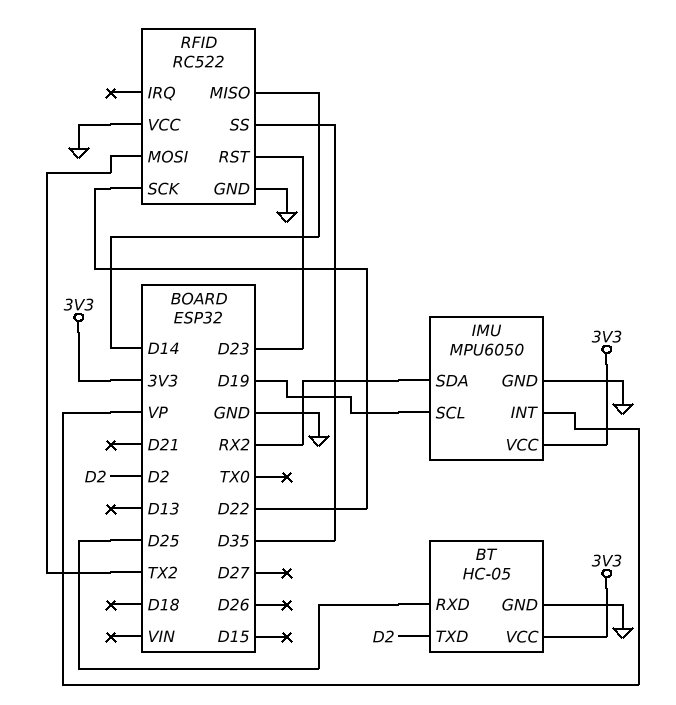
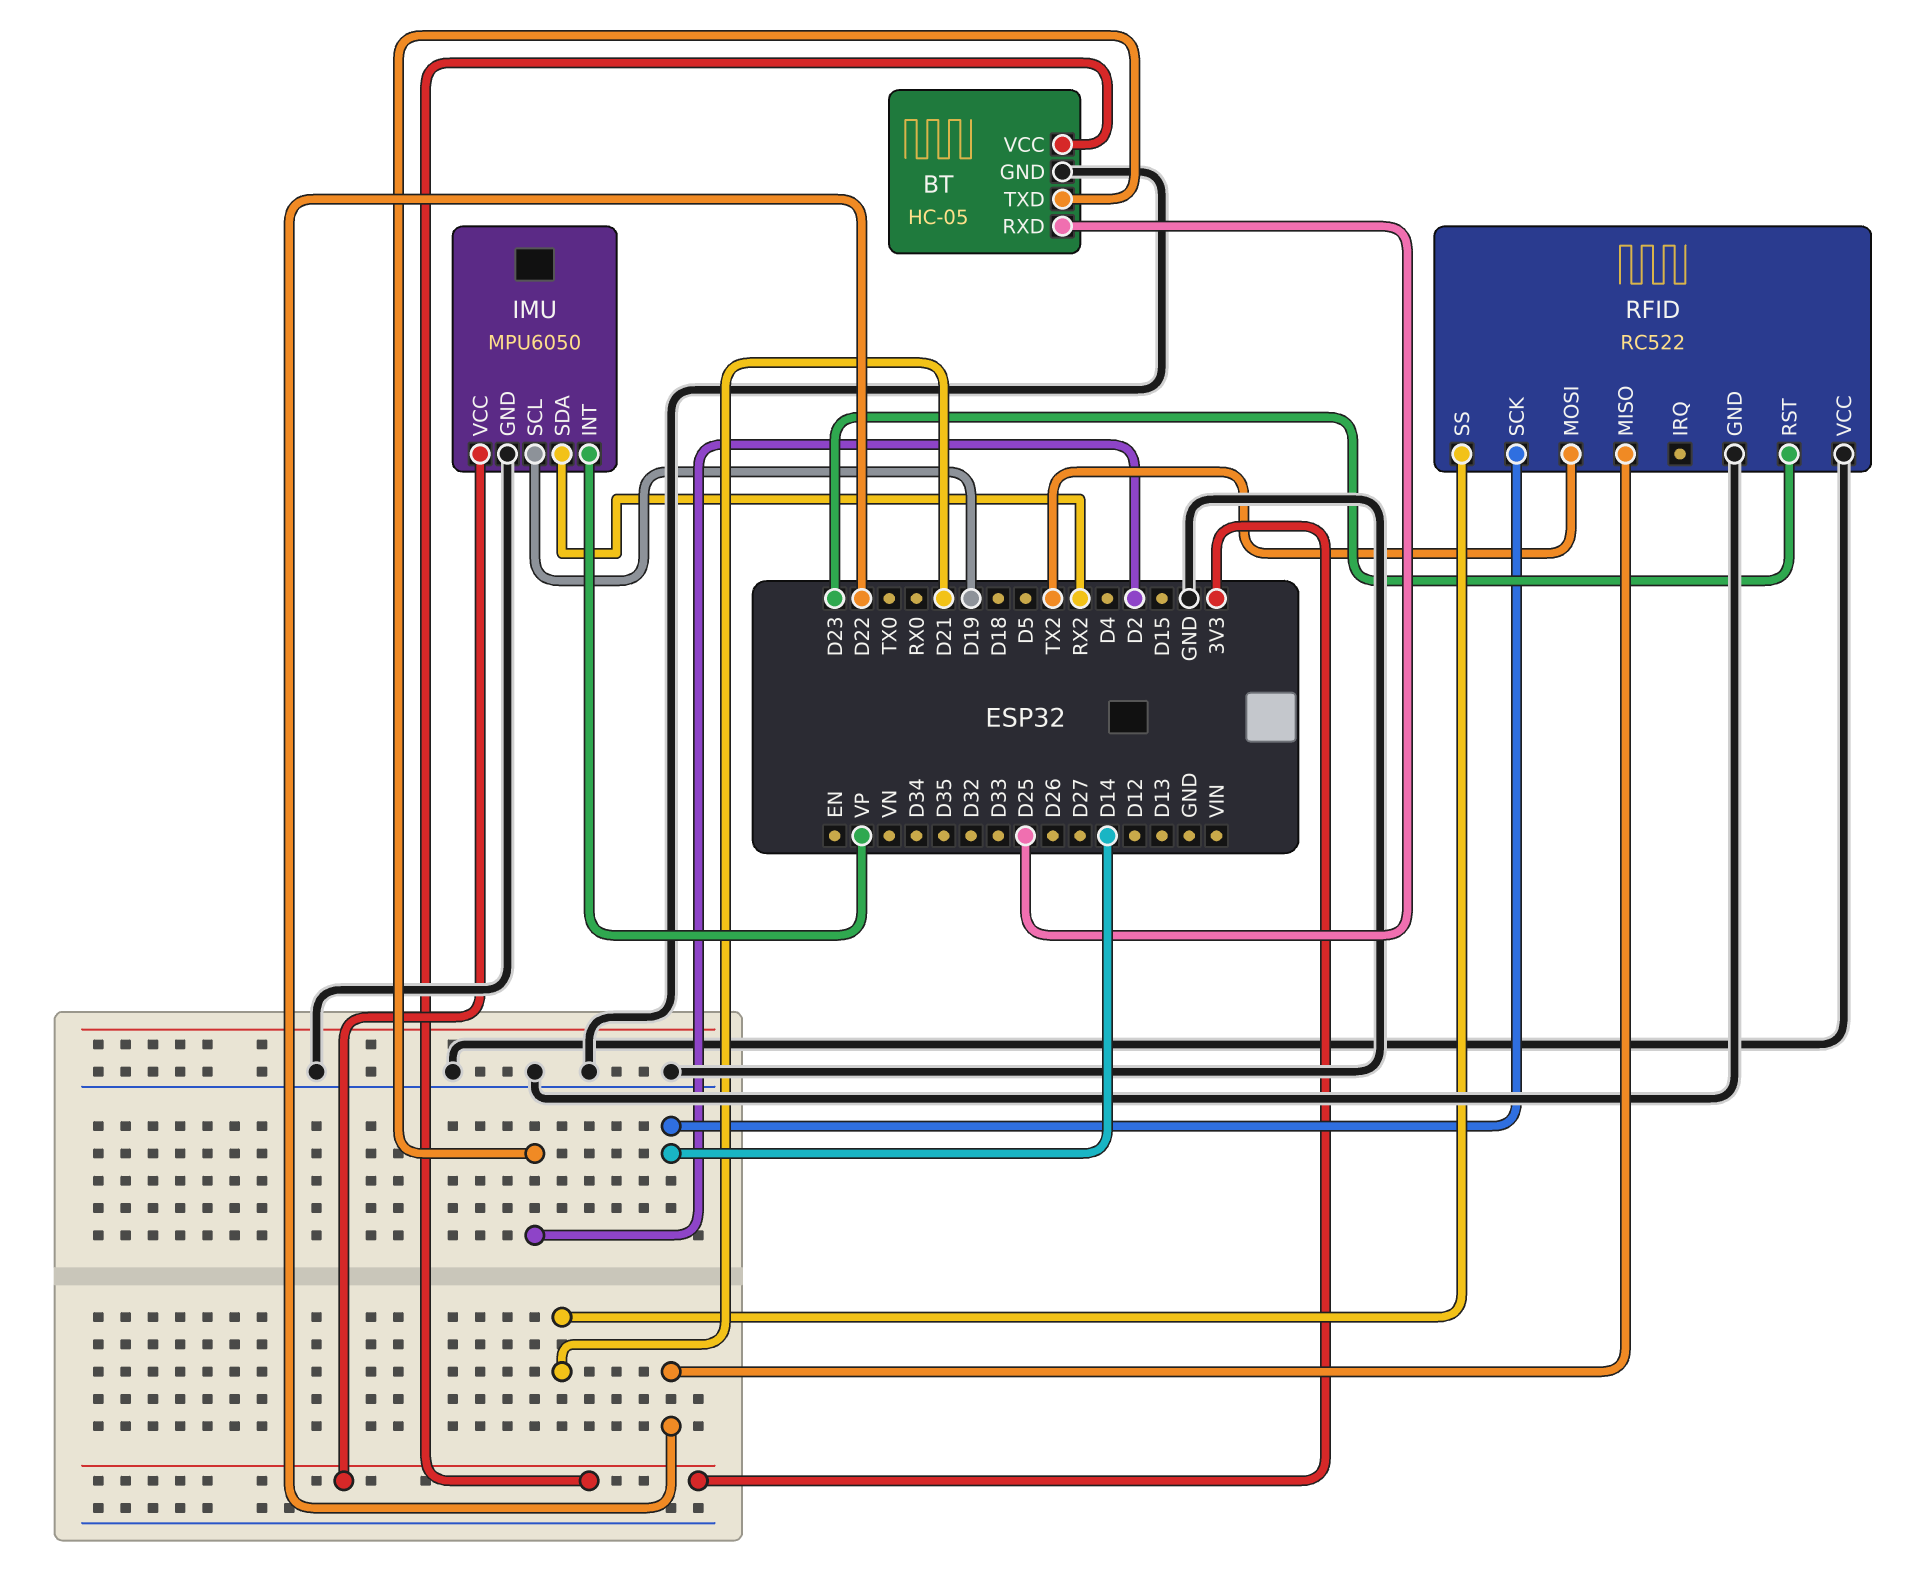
RFID pin MISO: D14 -> D22
RFID pin SCK: D22 -> D14
RFID pin SS: D35 -> D21

